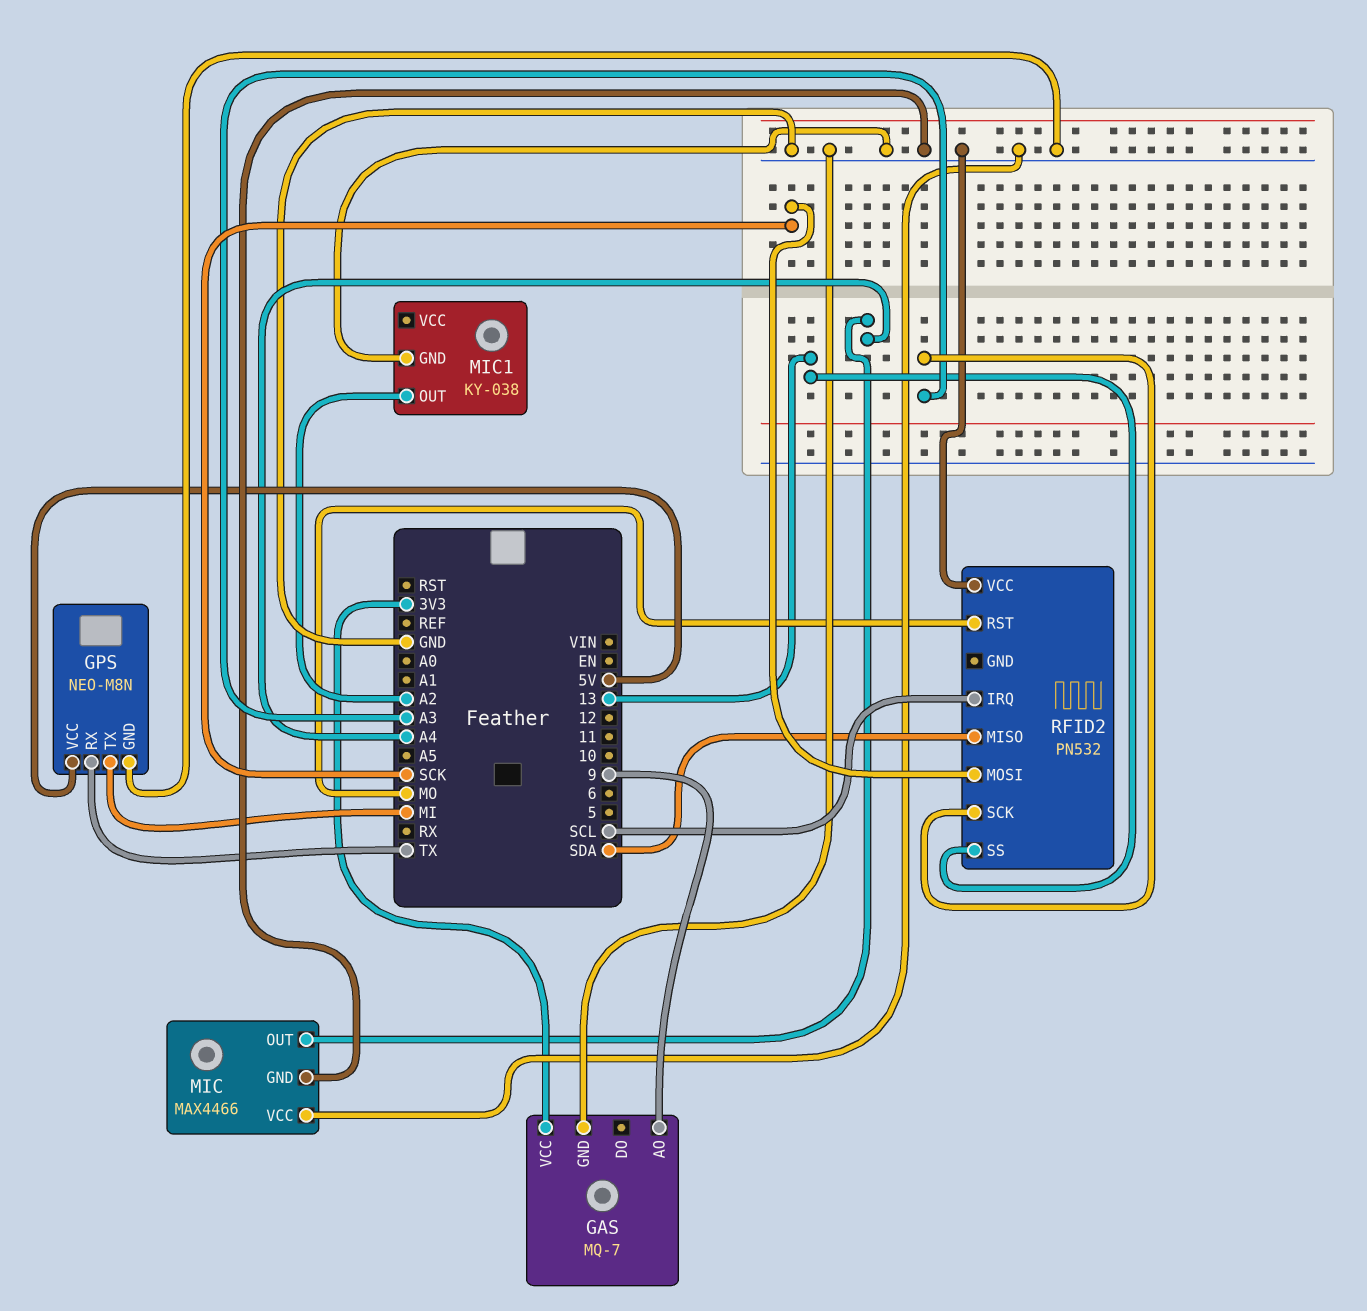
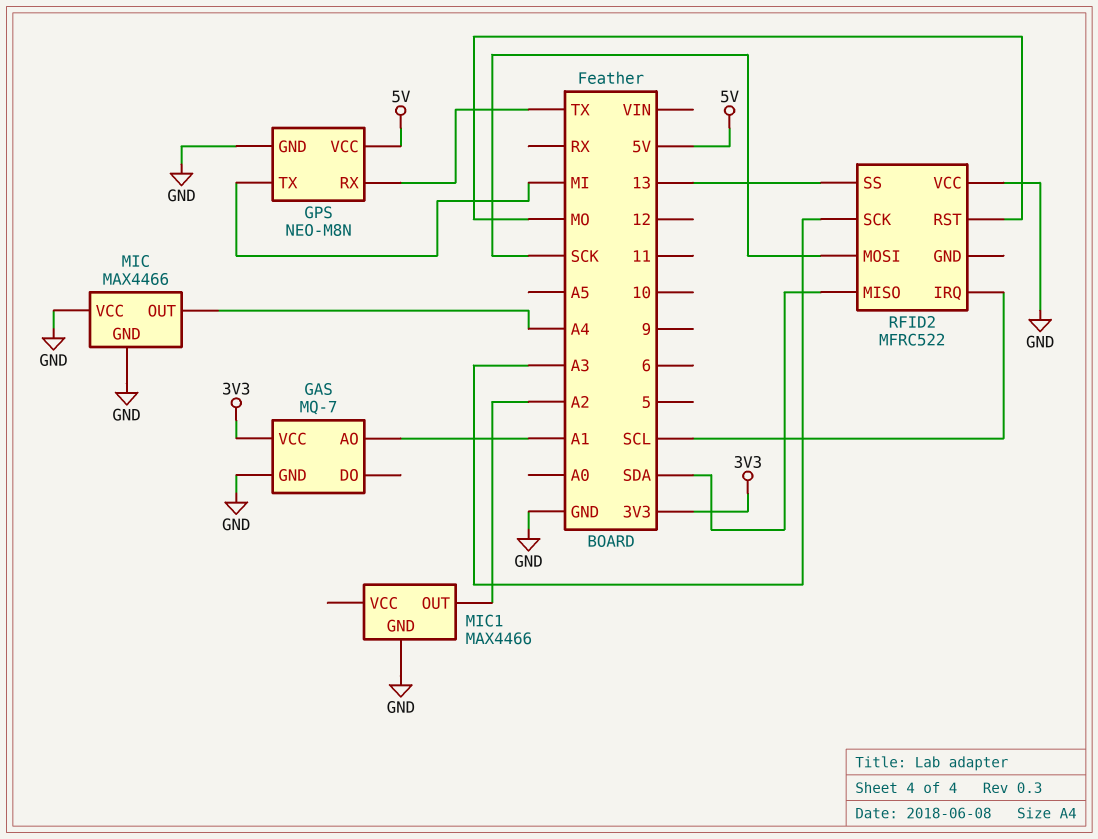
GAS pin AO: 9 -> A1
MIC1: KY-038 -> MAX4466
RFID2: PN532 -> MFRC522

